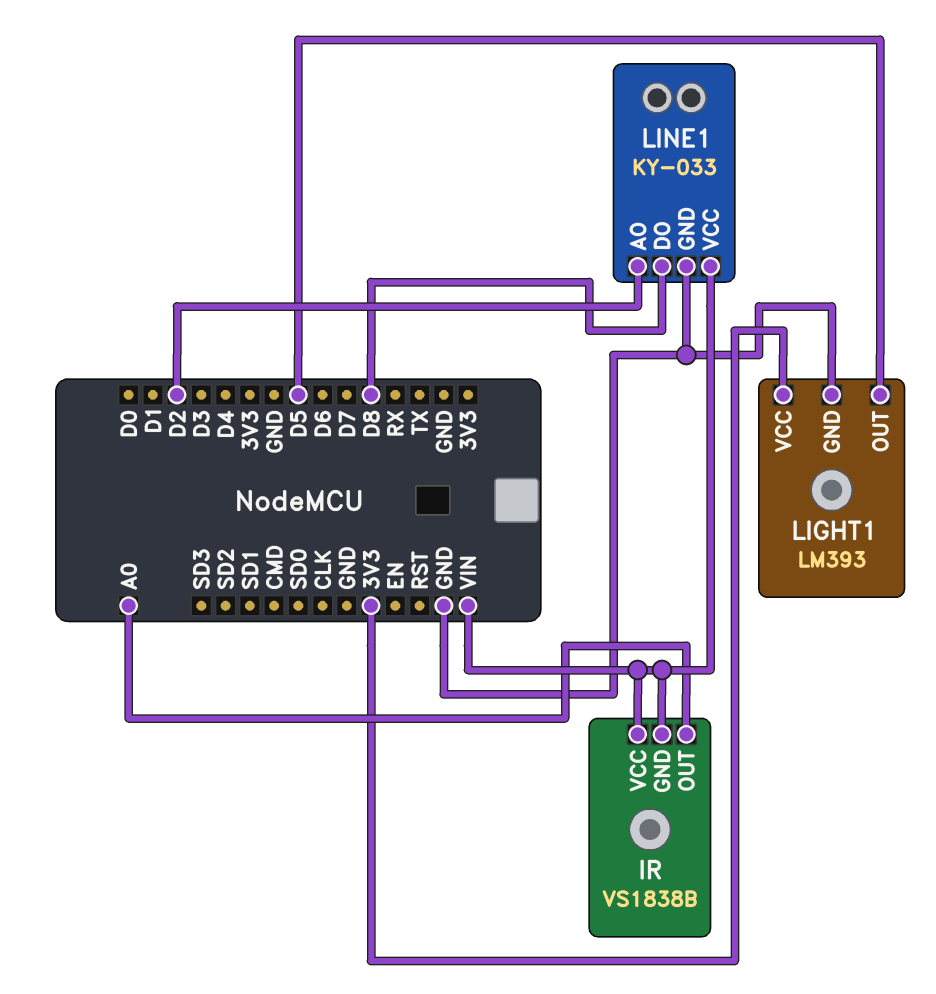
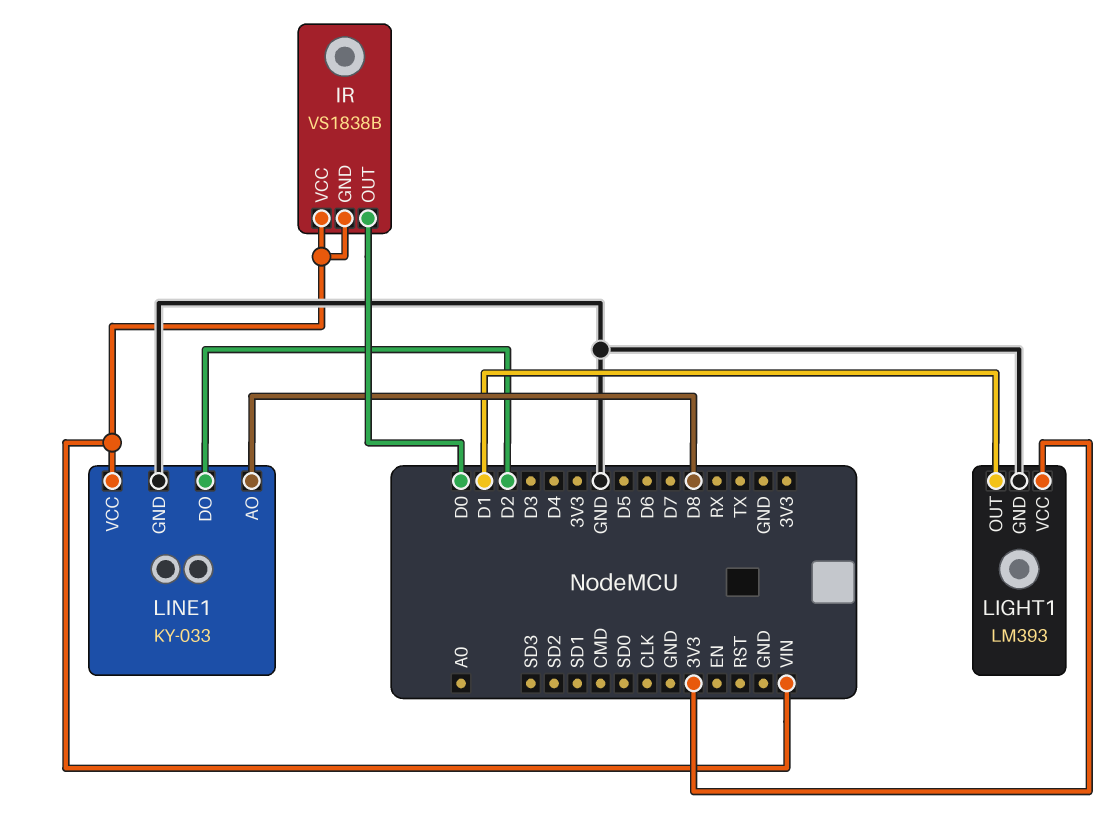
IR pin OUT: A0 -> D0
LIGHT1 pin OUT: D5 -> D1
LINE1 pin AO: D2 -> D8
LINE1 pin DO: D8 -> D2

